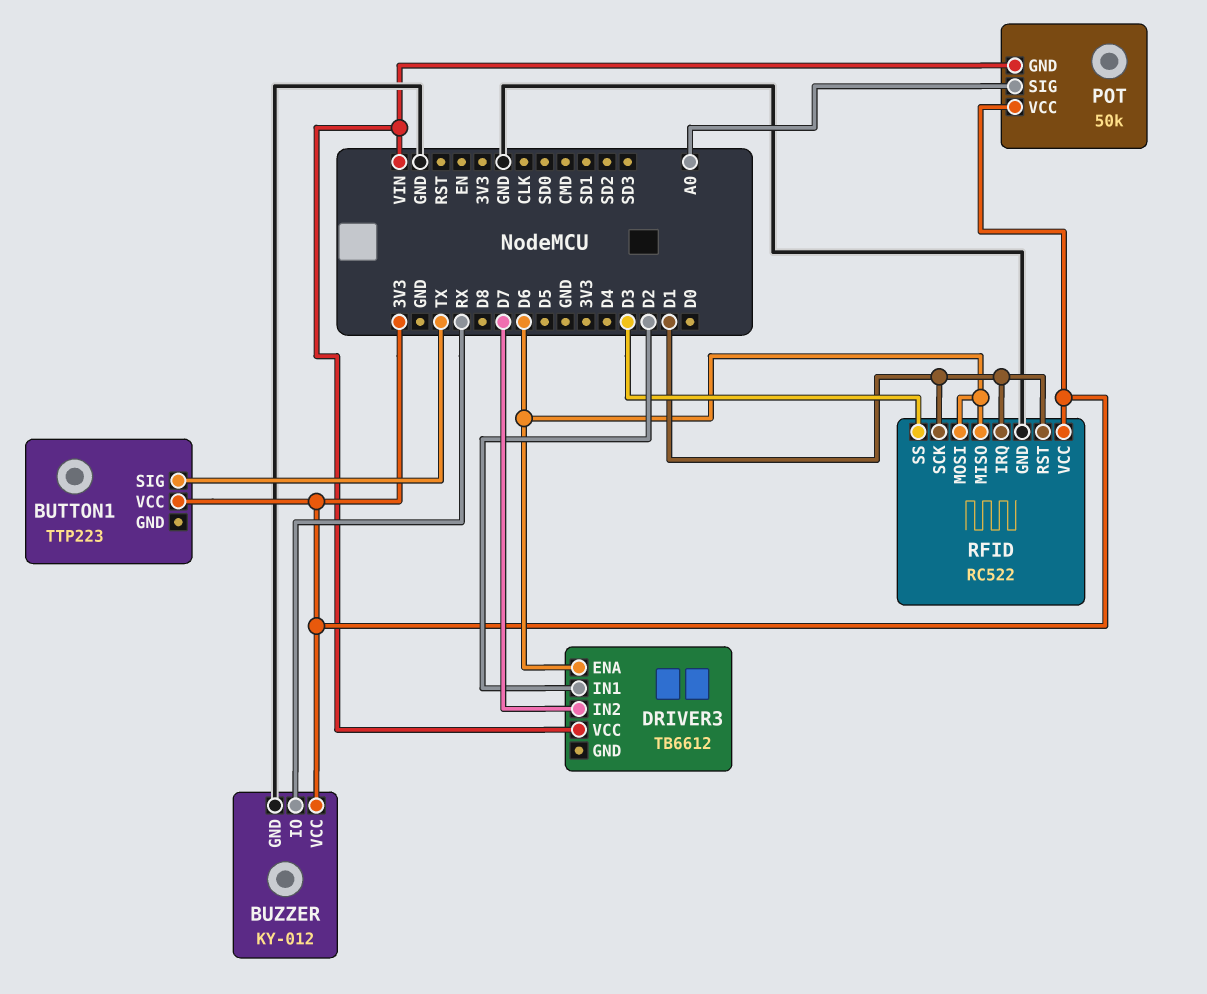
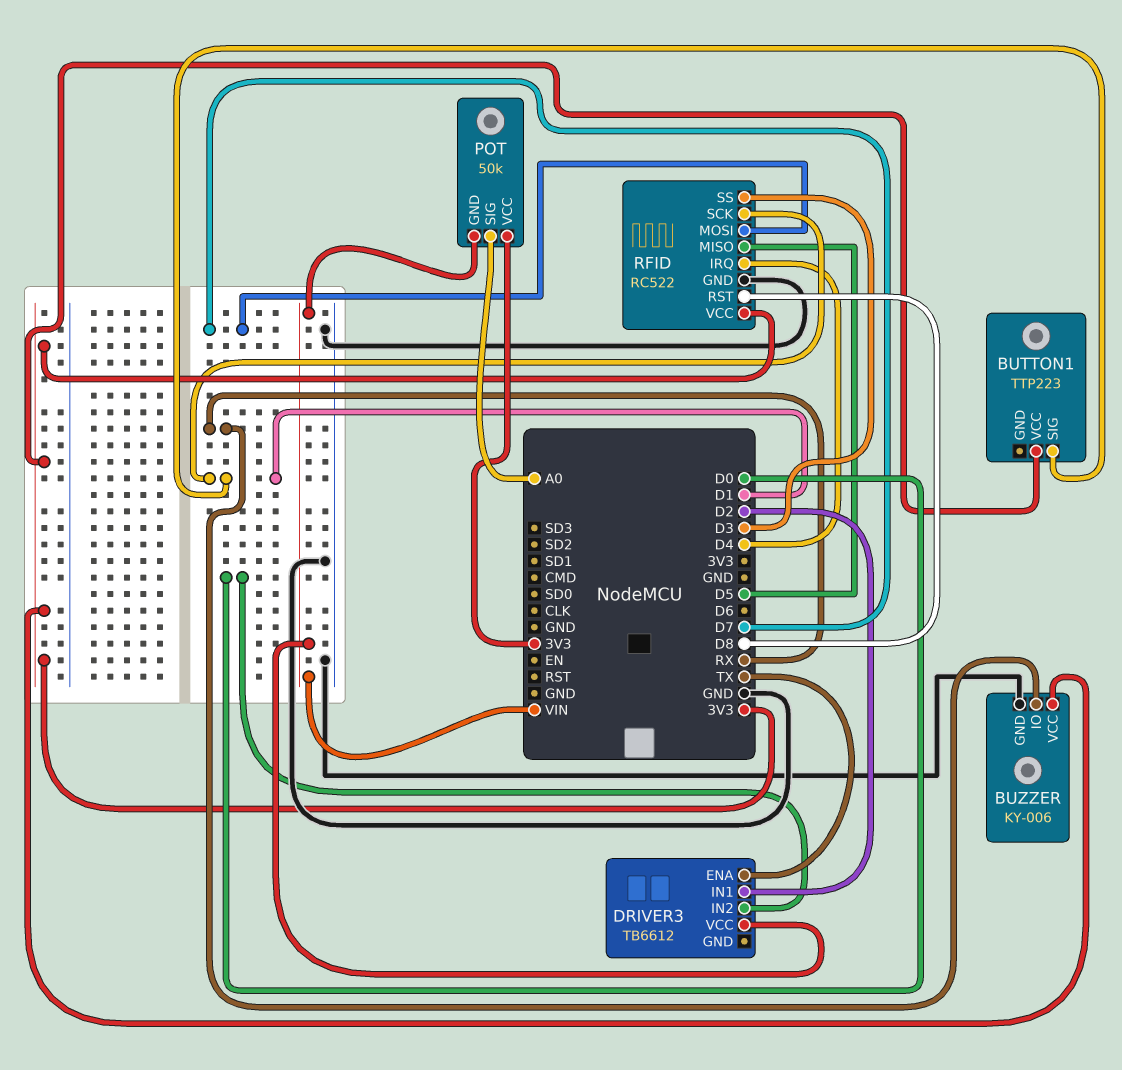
BUTTON1 pin SIG: TX -> D1
BUZZER: KY-012 -> KY-006
DRIVER3 pin ENA: D6 -> TX
DRIVER3 pin IN2: D7 -> D0
RFID pin IRQ: D1 -> D4
RFID pin MISO: D6 -> D5
RFID pin MOSI: D6 -> D7
RFID pin RST: D1 -> D8

